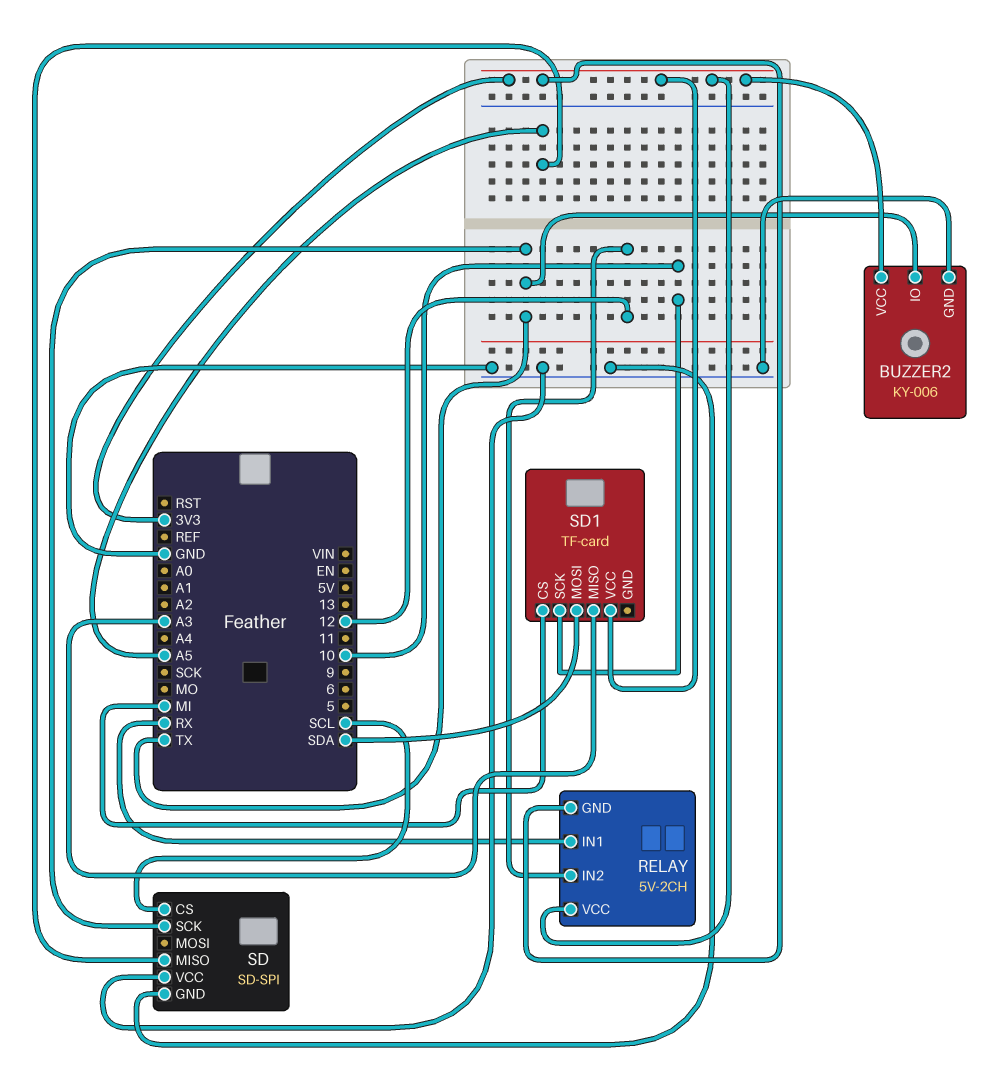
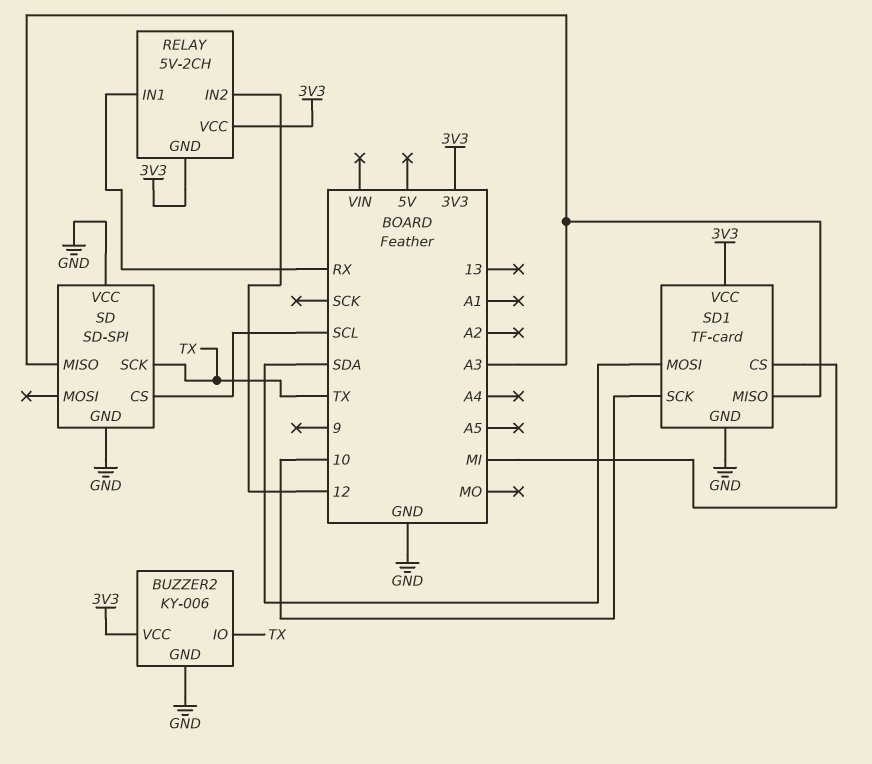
SD pin MISO: A5 -> A3
SD1 pin GND: none -> GND

